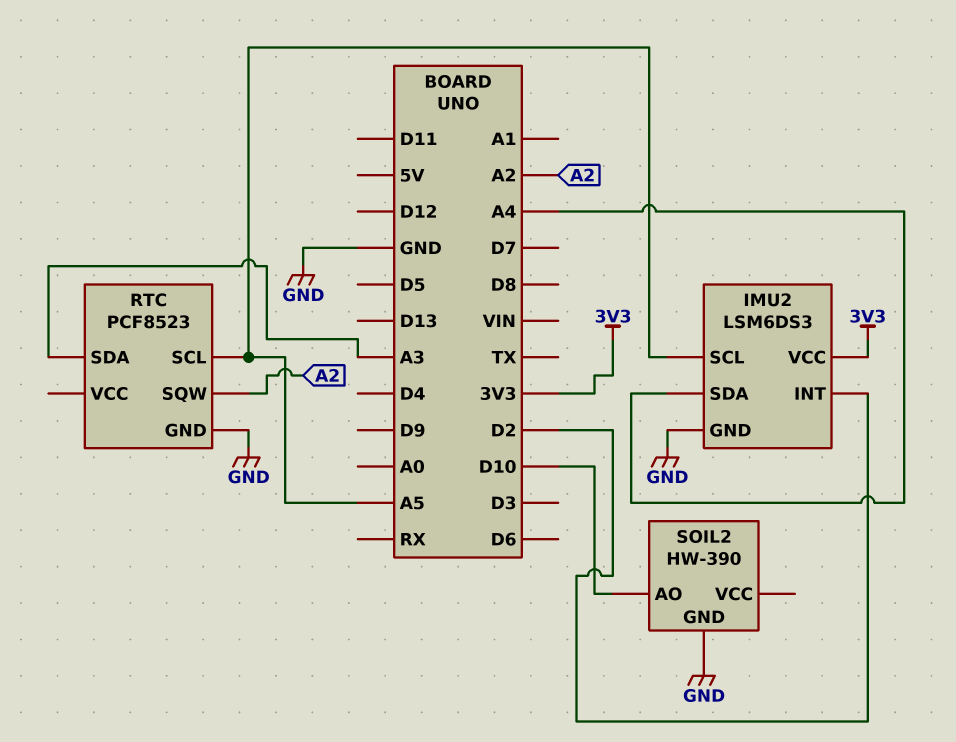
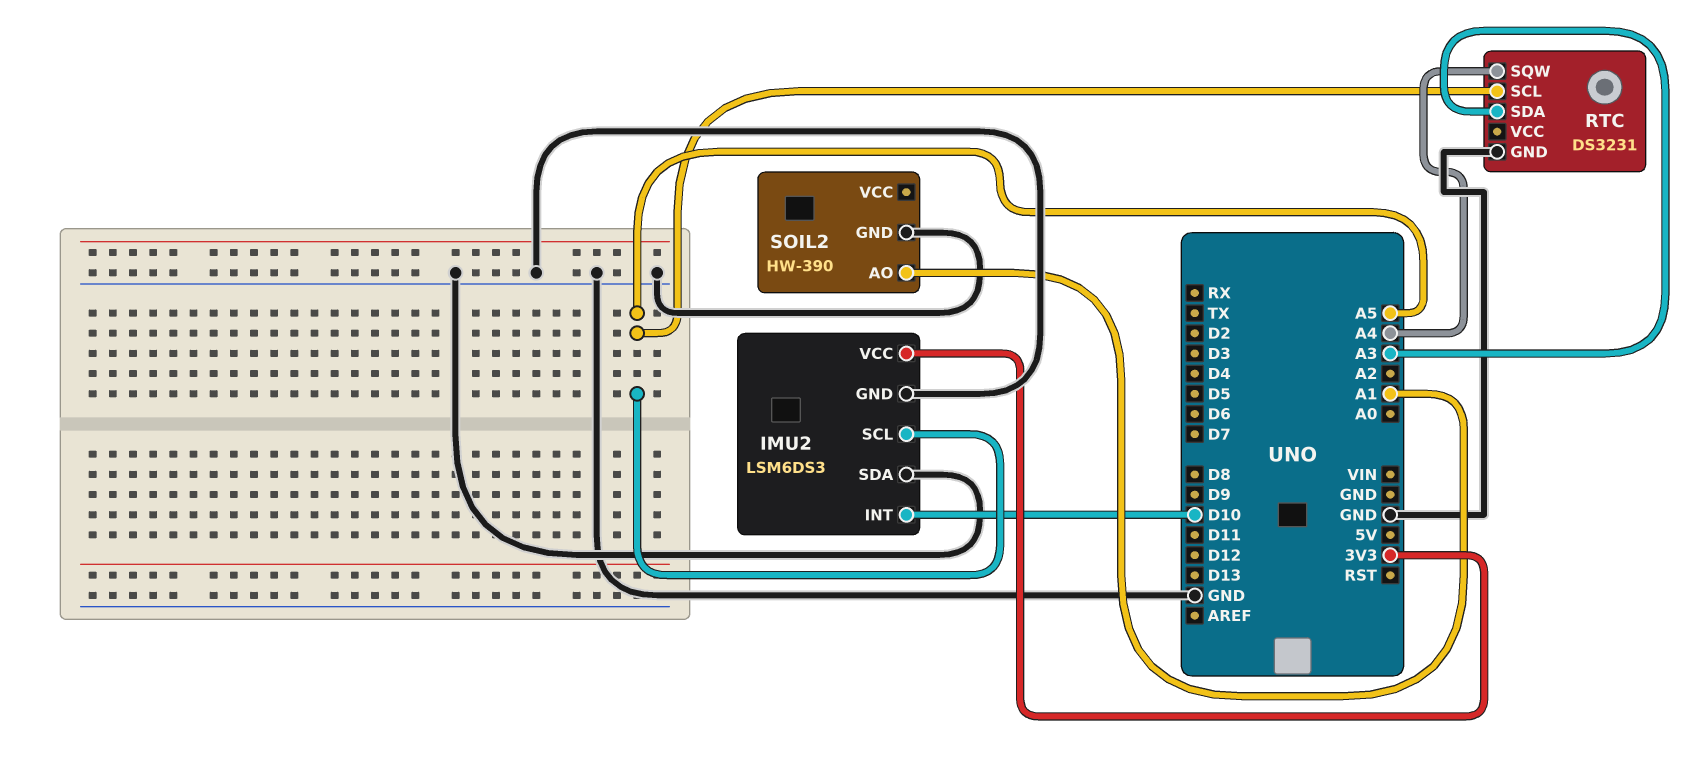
IMU2 pin INT: D2 -> D10
IMU2 pin SDA: A4 -> GND
RTC: PCF8523 -> DS3231
RTC pin SQW: A2 -> A4
SOIL2 pin AO: D10 -> A1

